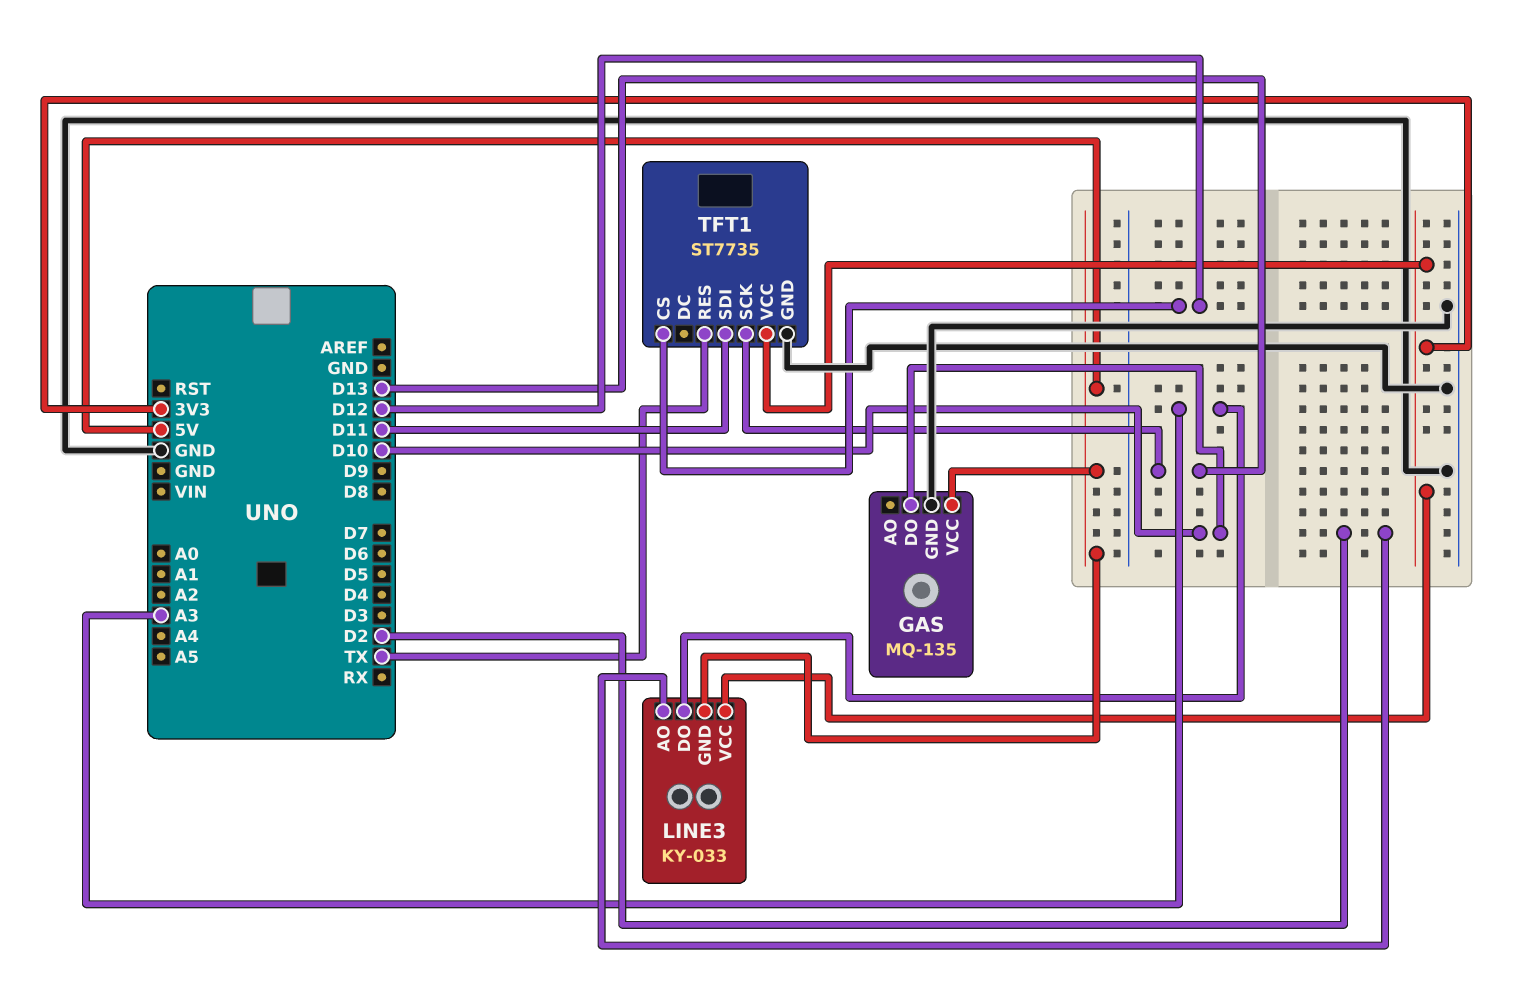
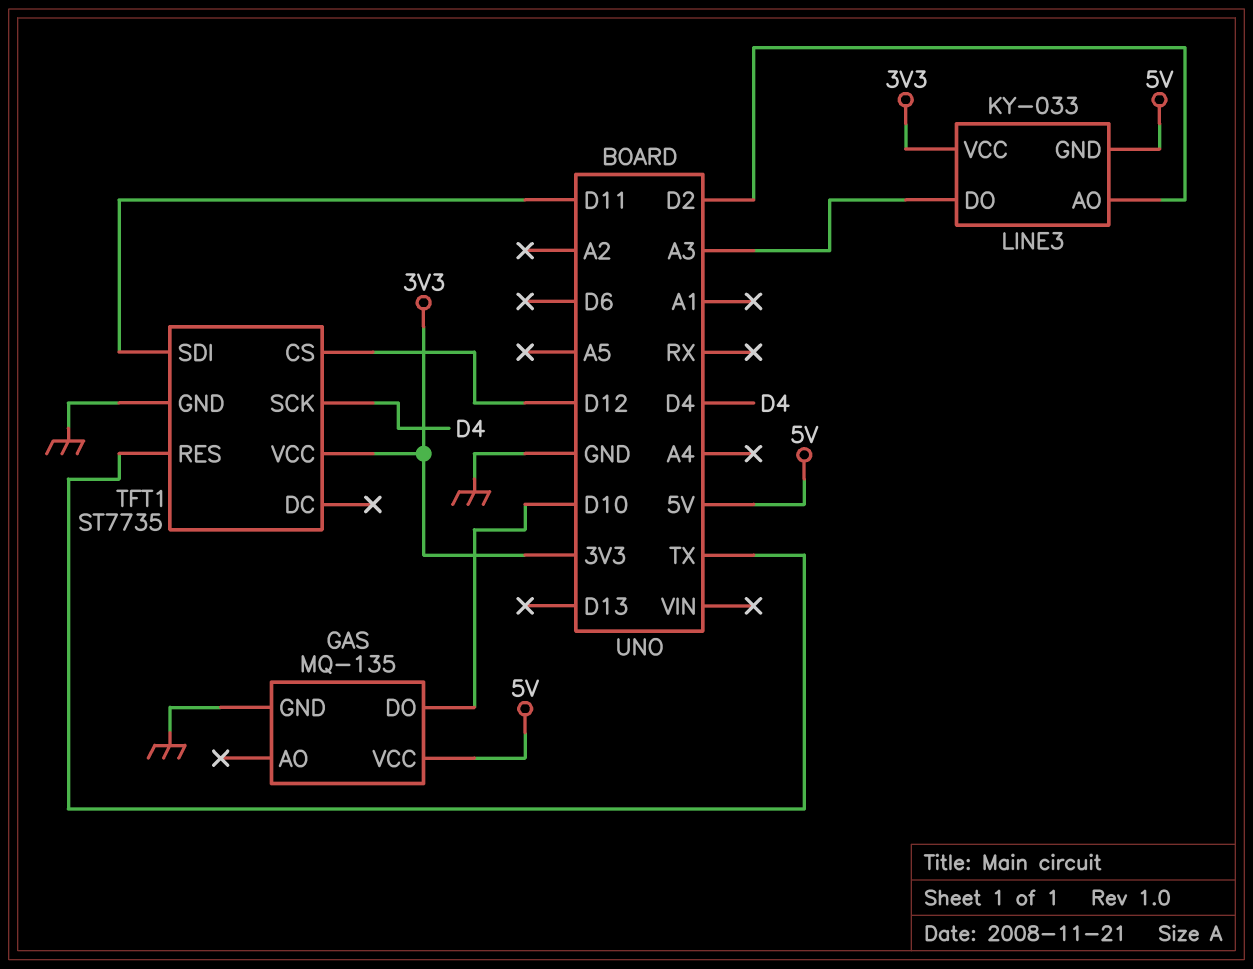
TFT1 pin SCK: D13 -> D4

